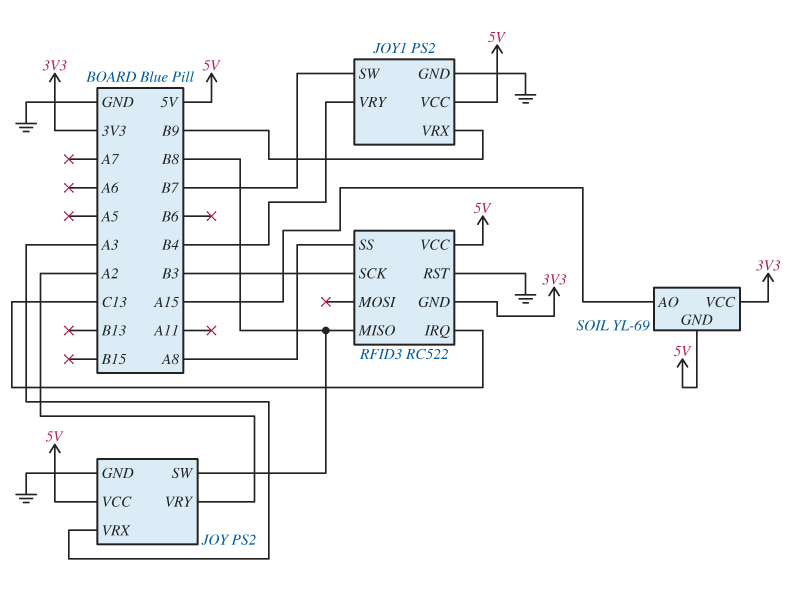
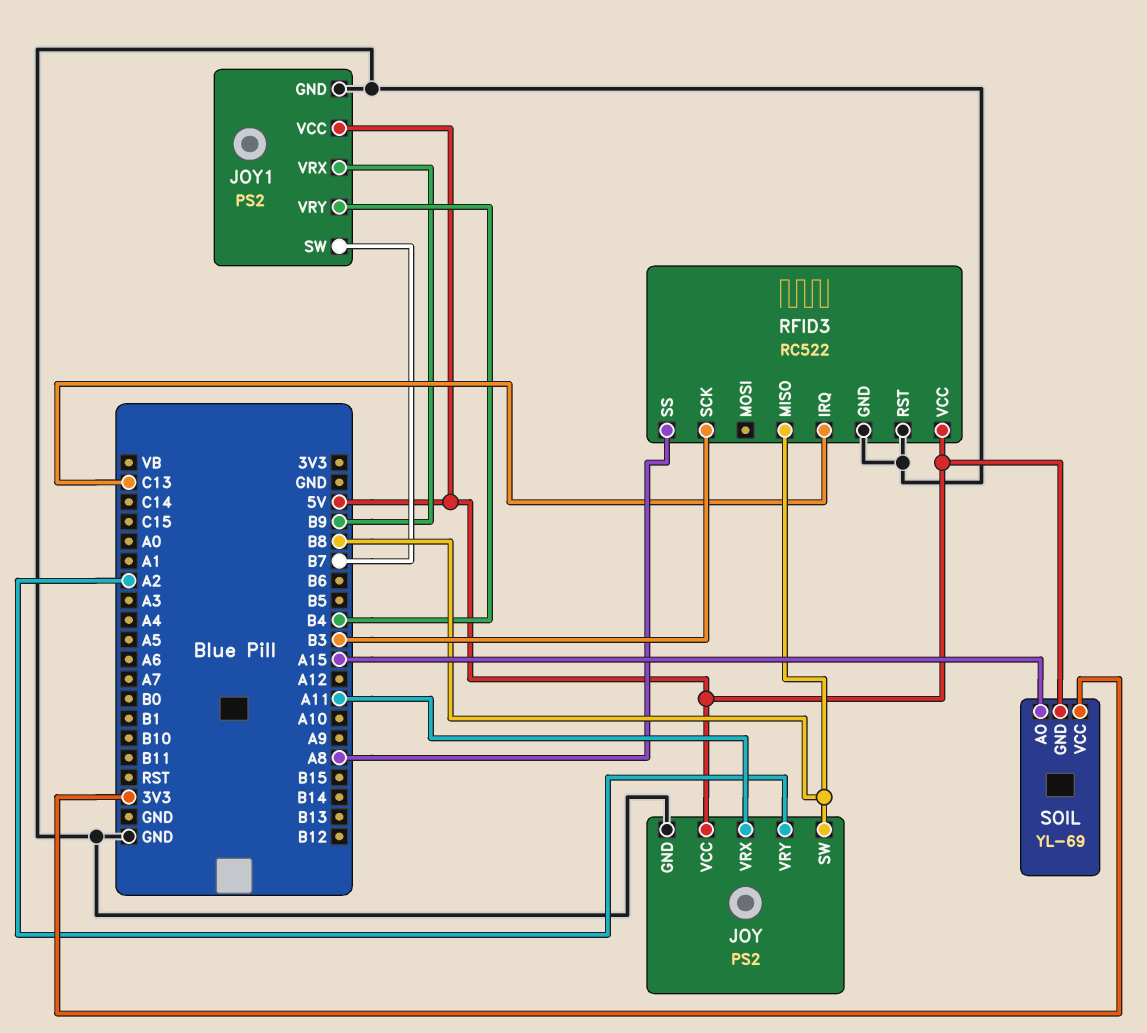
JOY pin VRX: A3 -> A11
RFID3 pin GND: 3V3 -> GND

